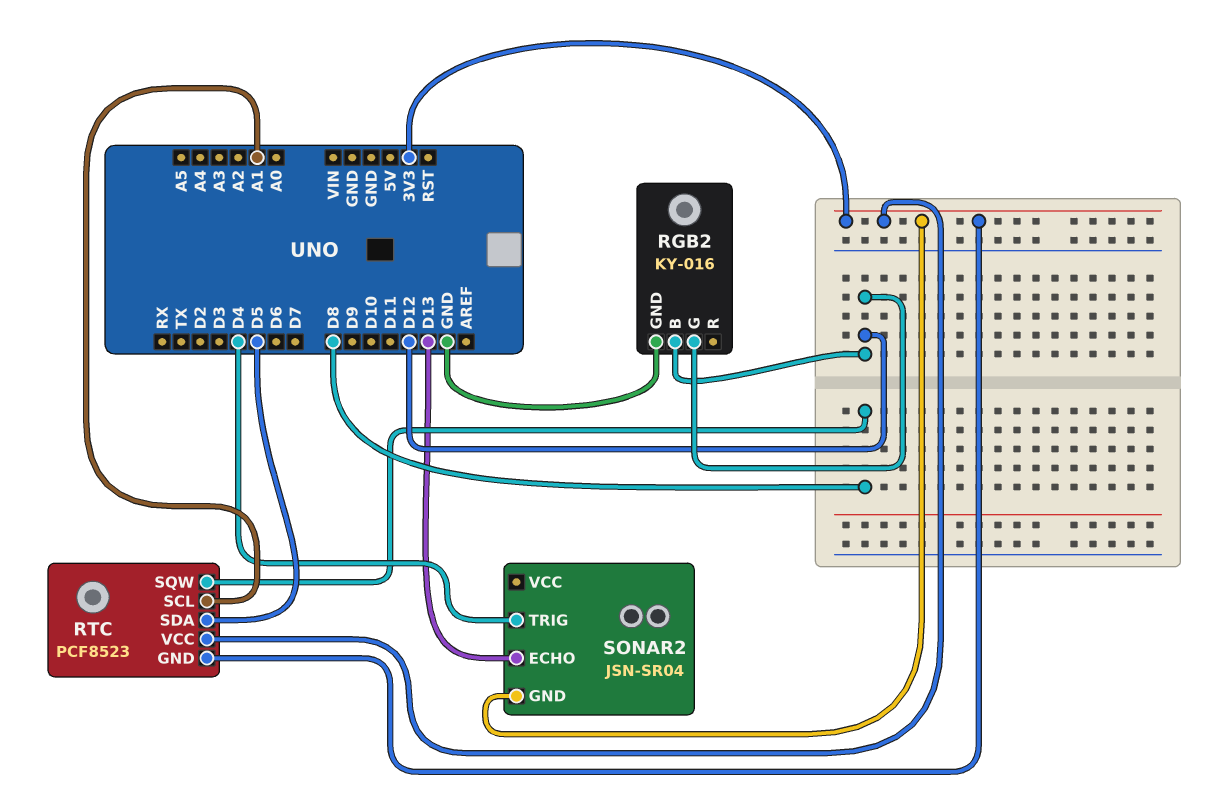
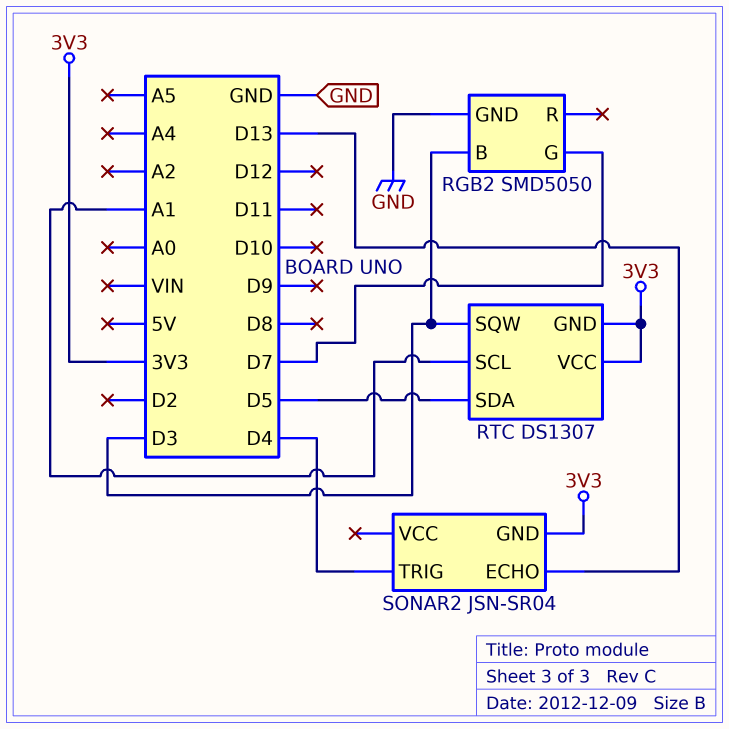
RGB2: KY-016 -> SMD5050
RGB2 pin B: D12 -> D3
RGB2 pin G: D12 -> D7
RTC: PCF8523 -> DS1307
RTC pin SQW: D8 -> D3

